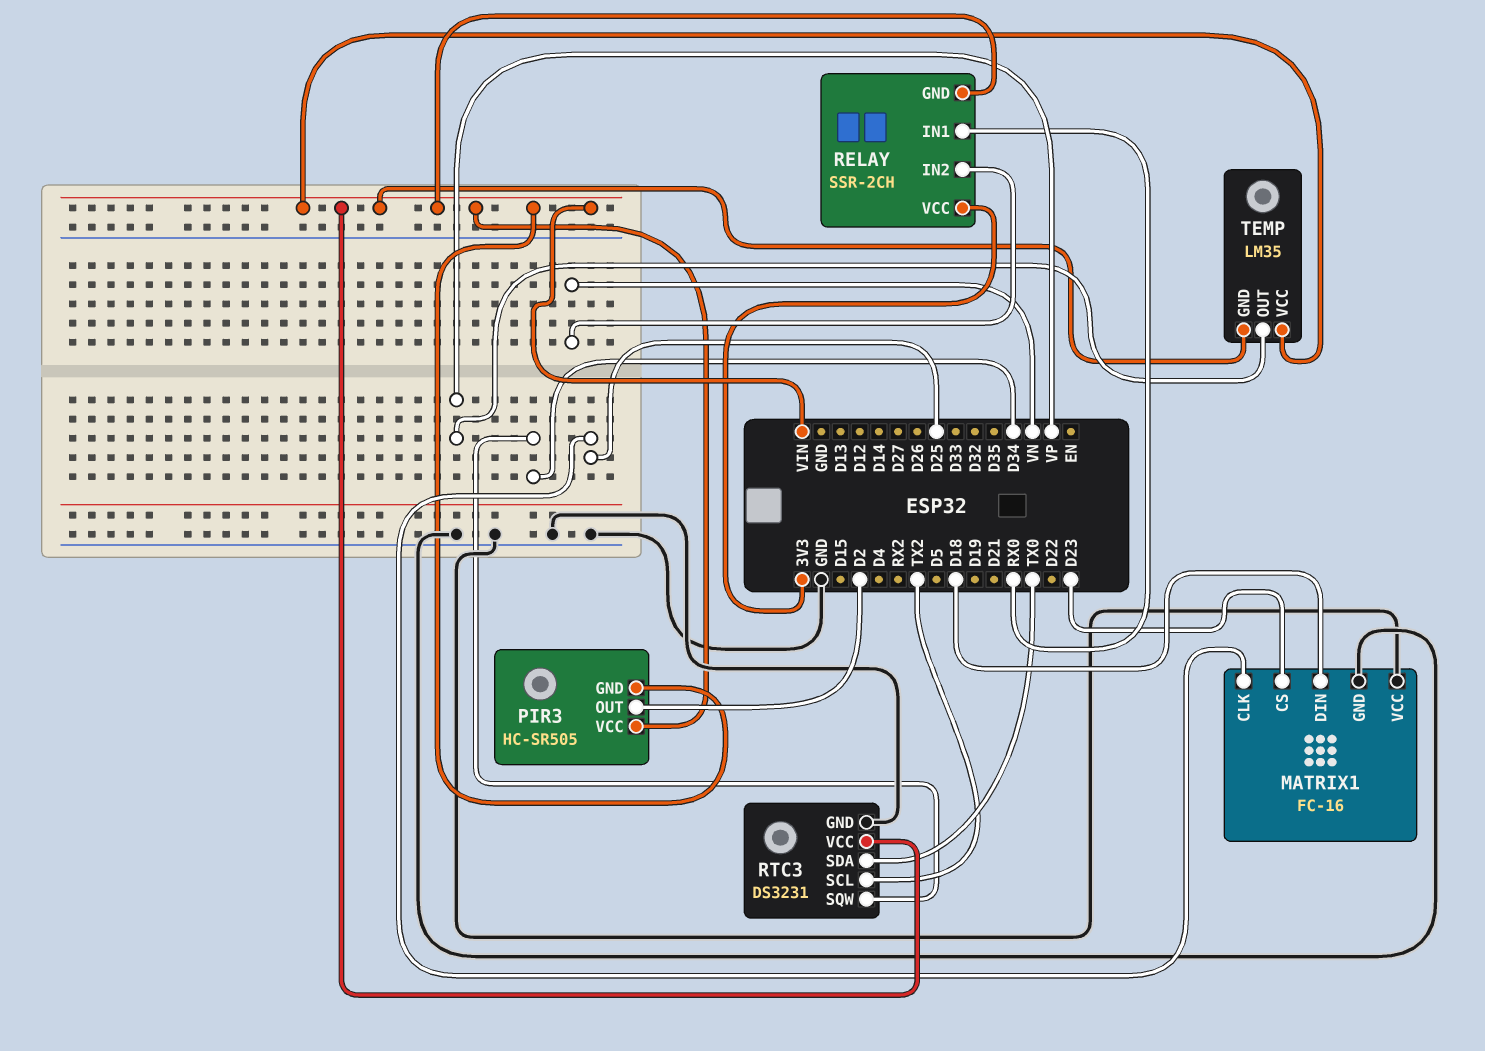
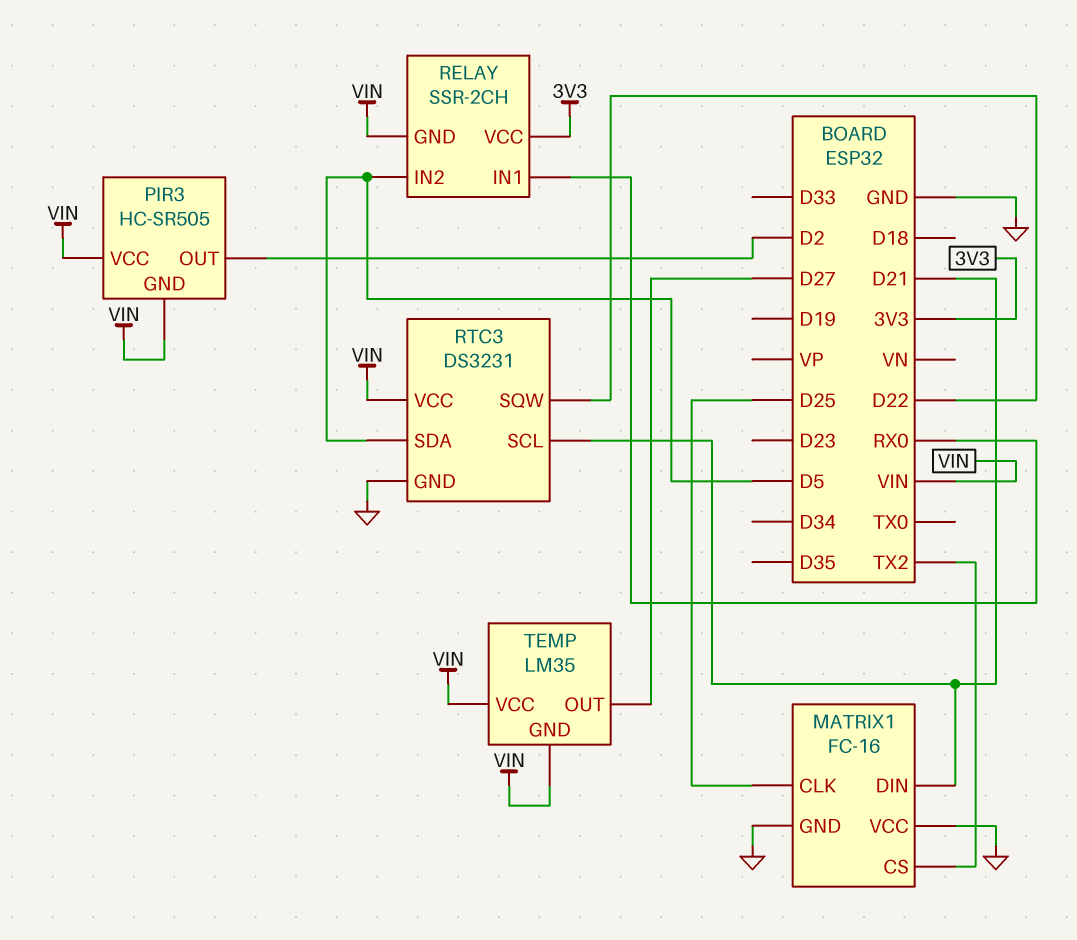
MATRIX1 pin CS: D23 -> TX2
MATRIX1 pin DIN: D18 -> D21
RELAY pin IN2: VN -> D5
RTC3 pin SCL: TX2 -> D21
RTC3 pin SDA: TX0 -> D5
RTC3 pin SQW: D34 -> D22
TEMP pin OUT: VP -> D27

